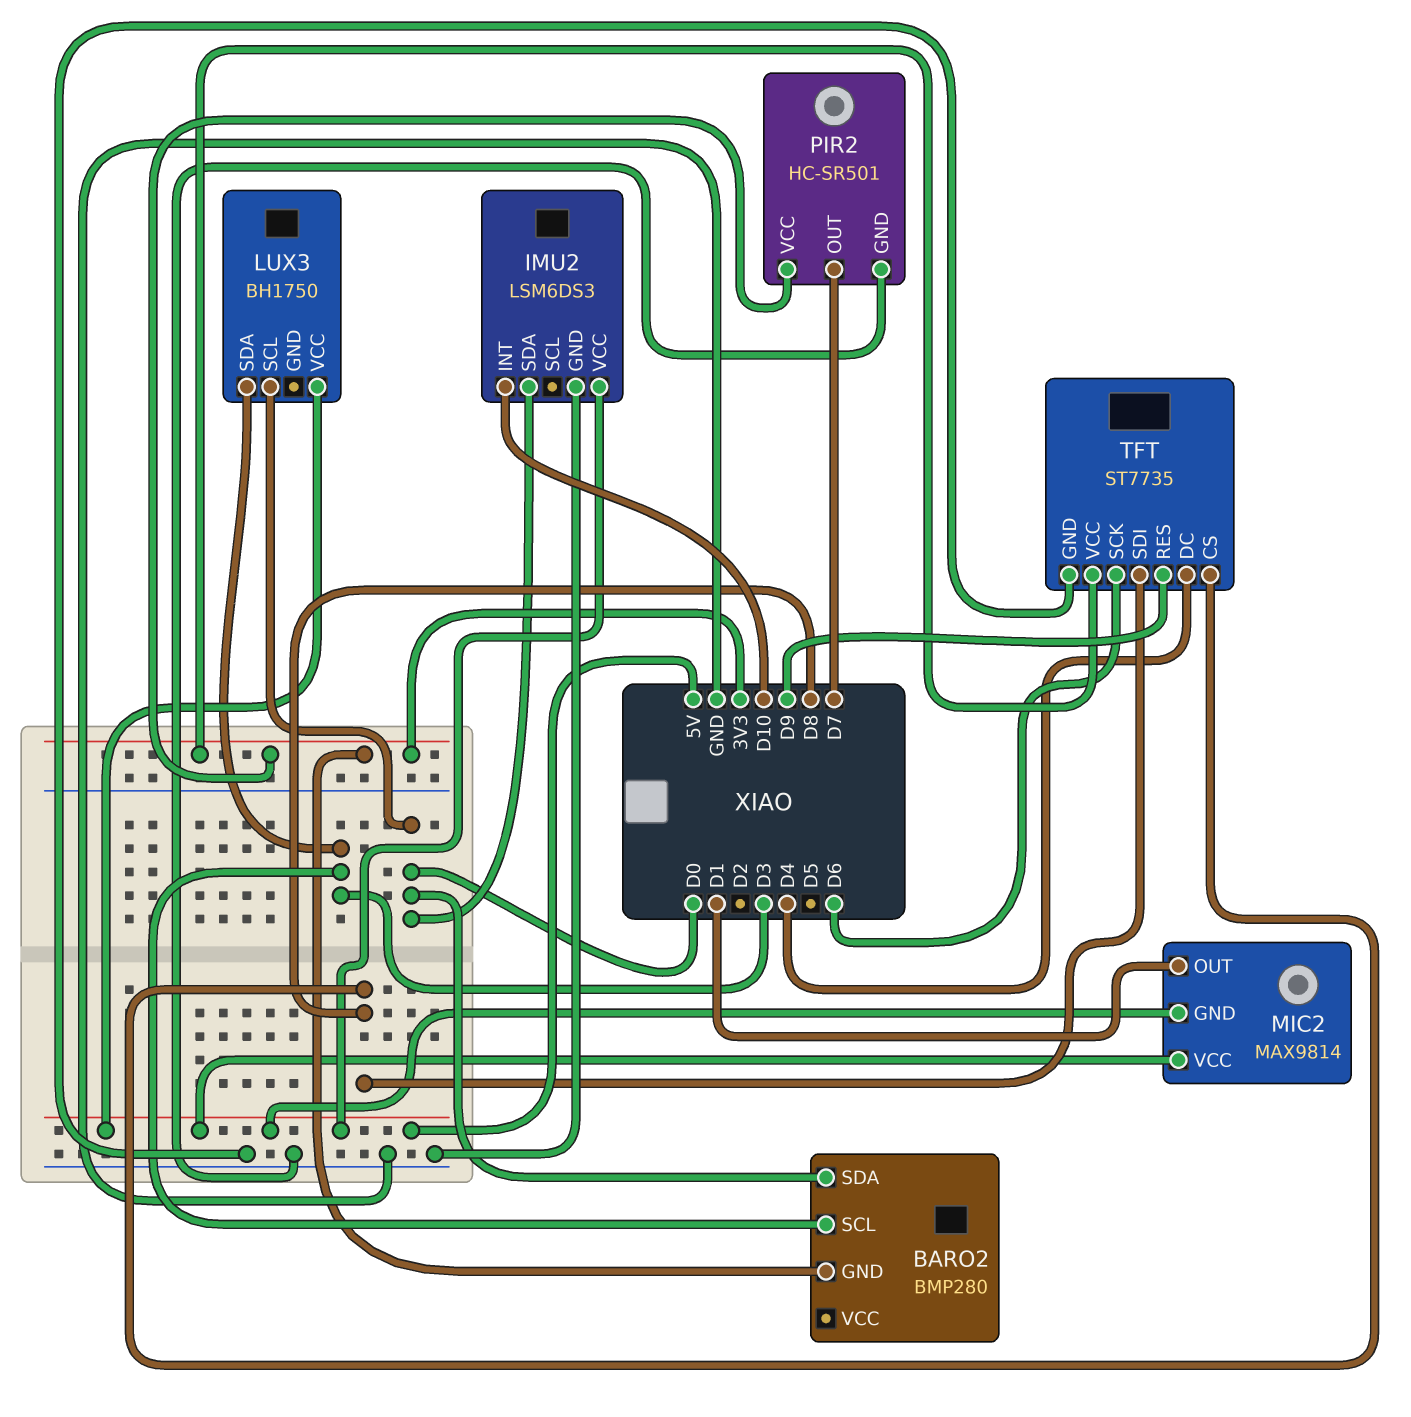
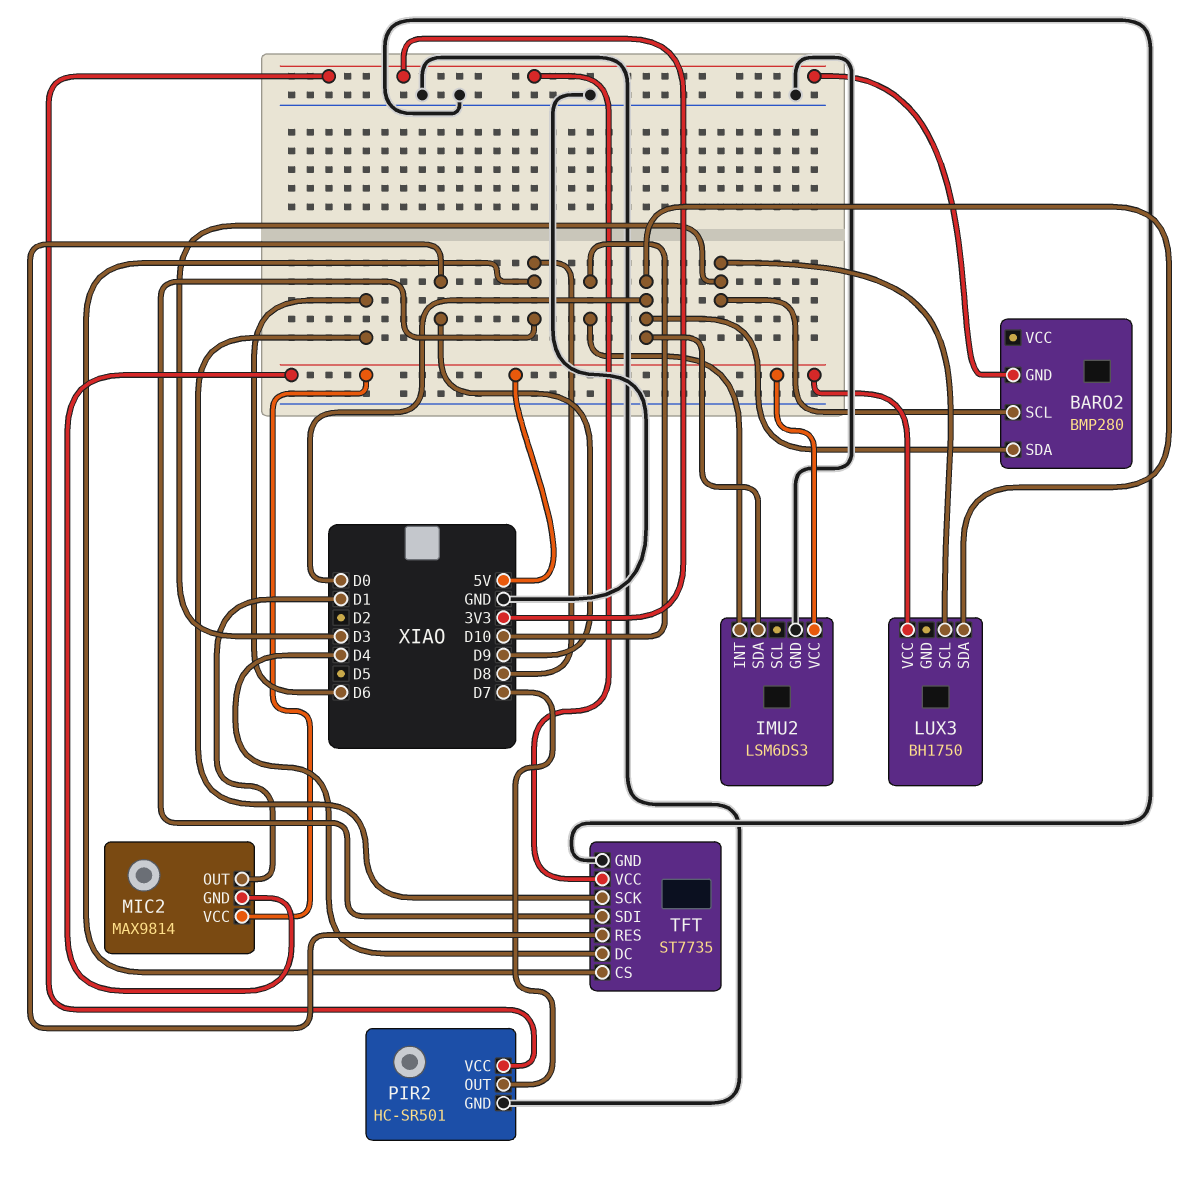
LUX3 pin SCL: D0 -> D3
LUX3 pin SDA: D3 -> D0

